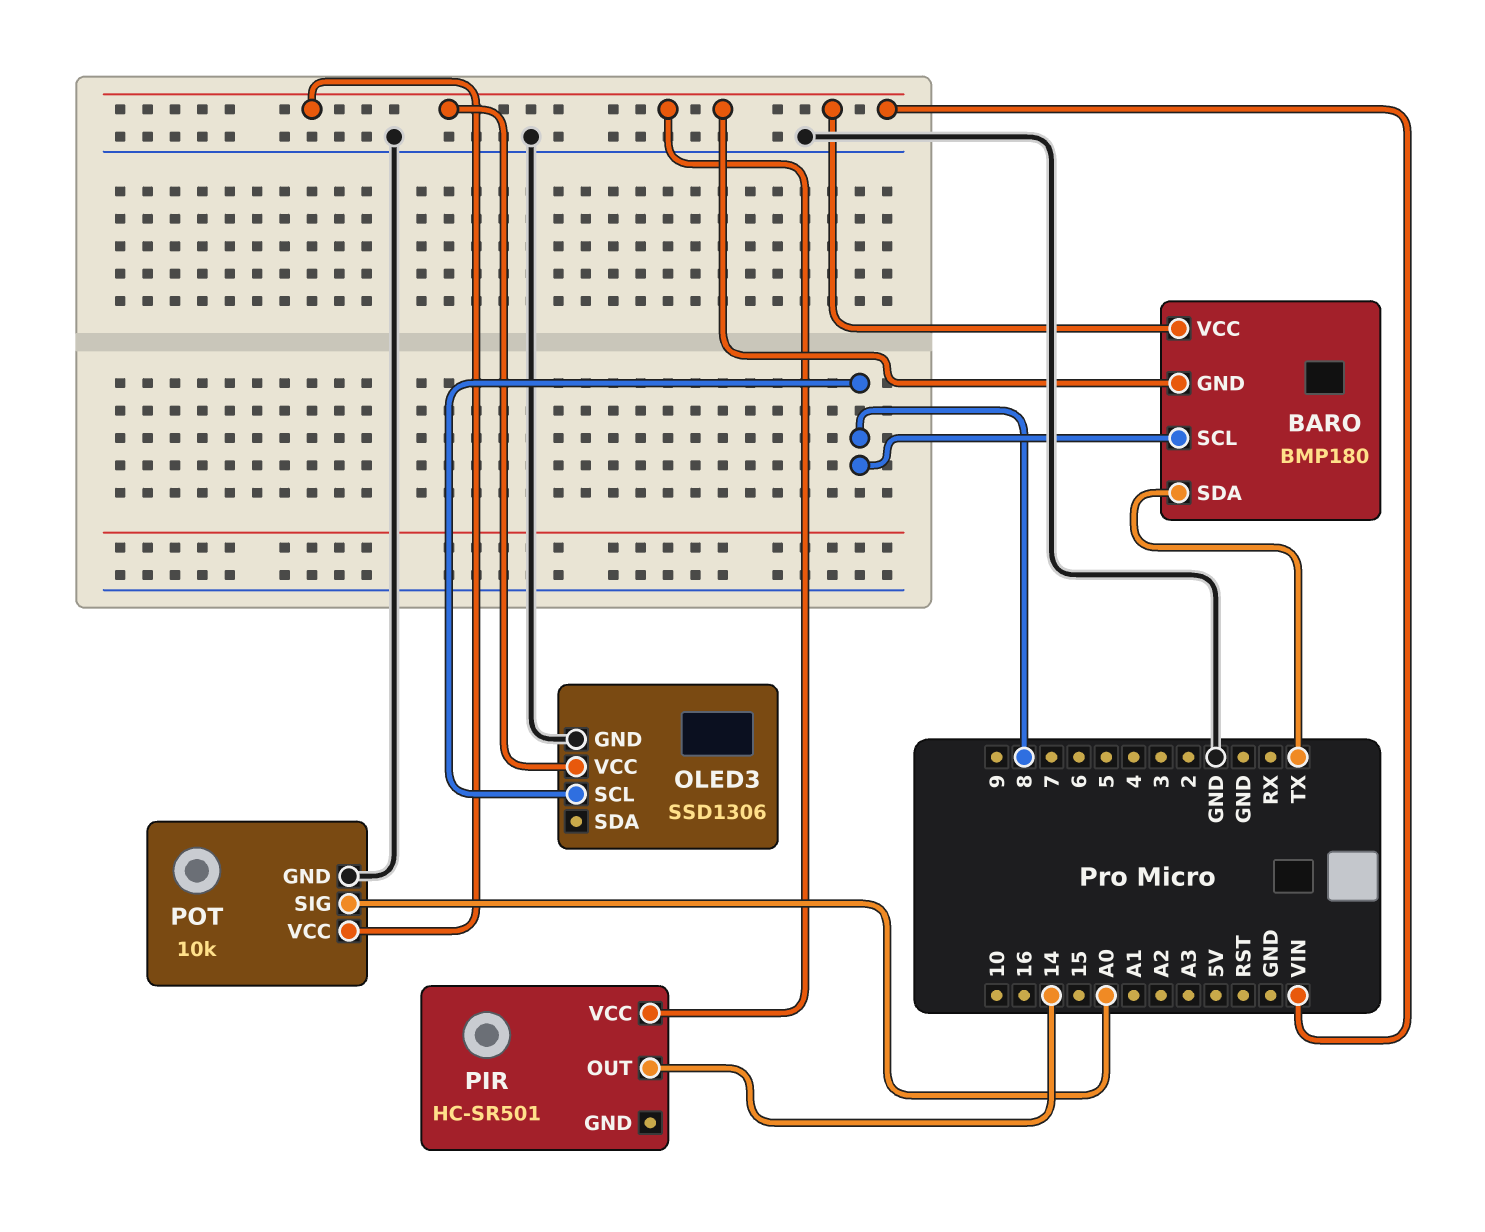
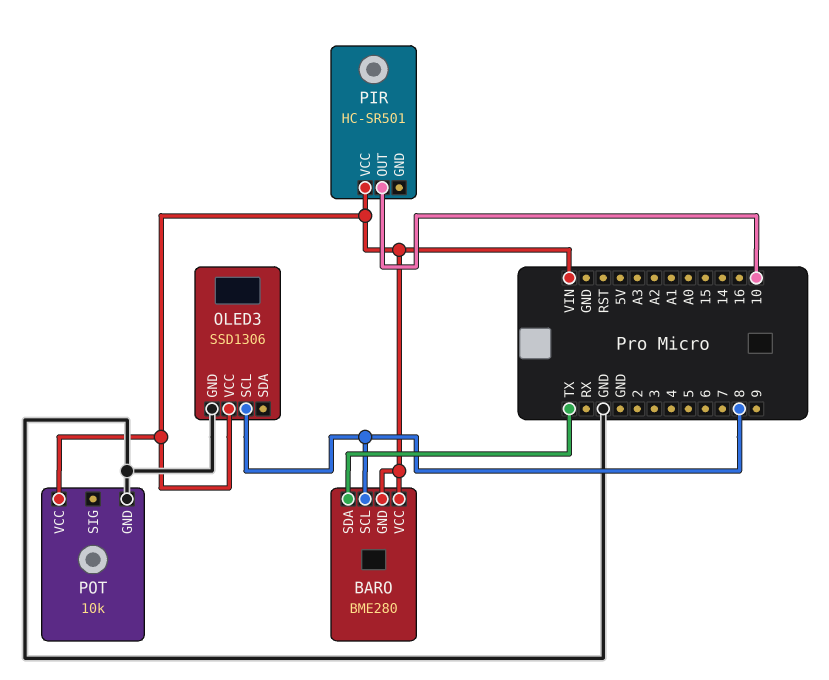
BARO: BMP180 -> BME280
PIR pin OUT: 14 -> 10
POT pin SIG: A0 -> none

